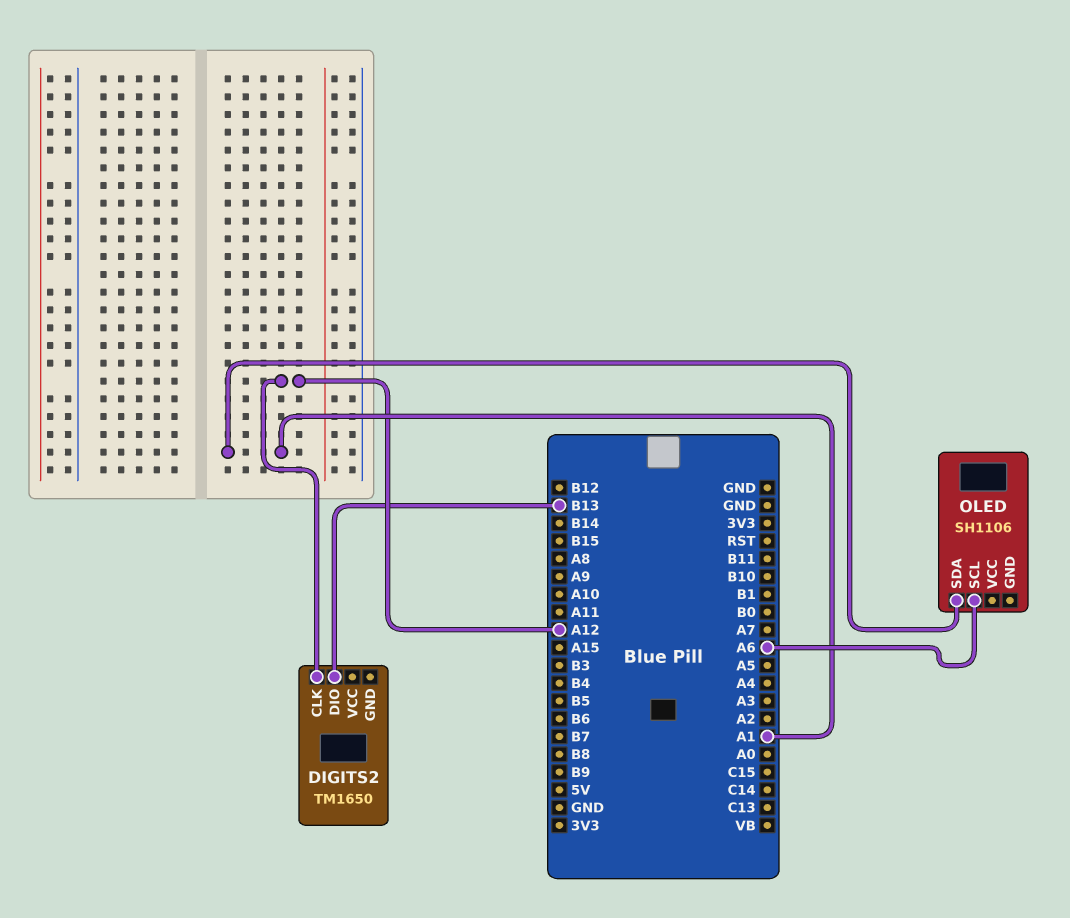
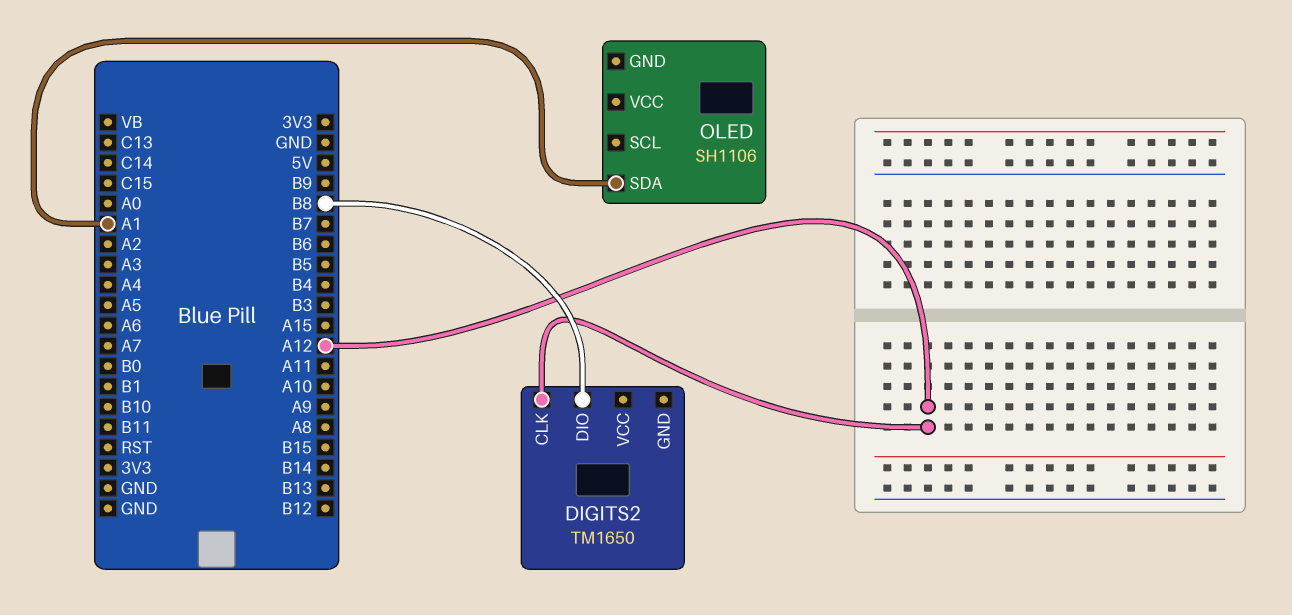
DIGITS2 pin DIO: B13 -> B8
OLED pin SCL: A6 -> none

